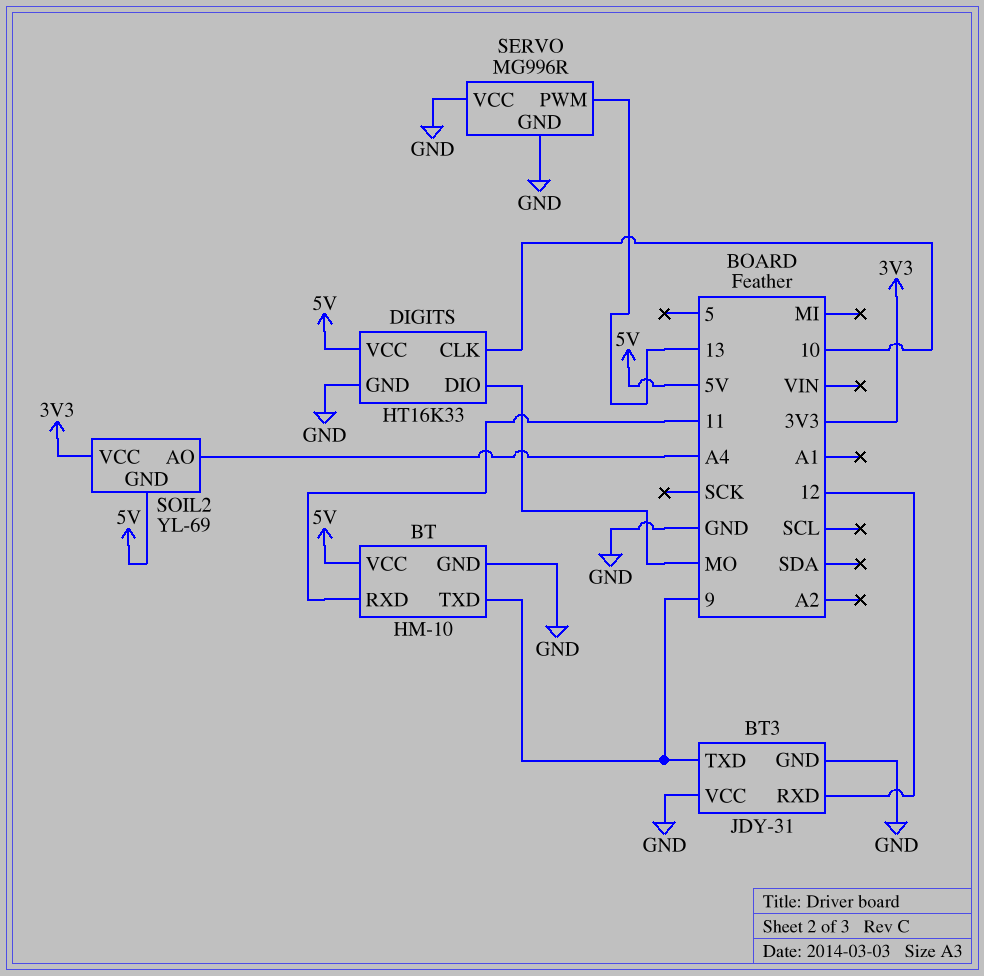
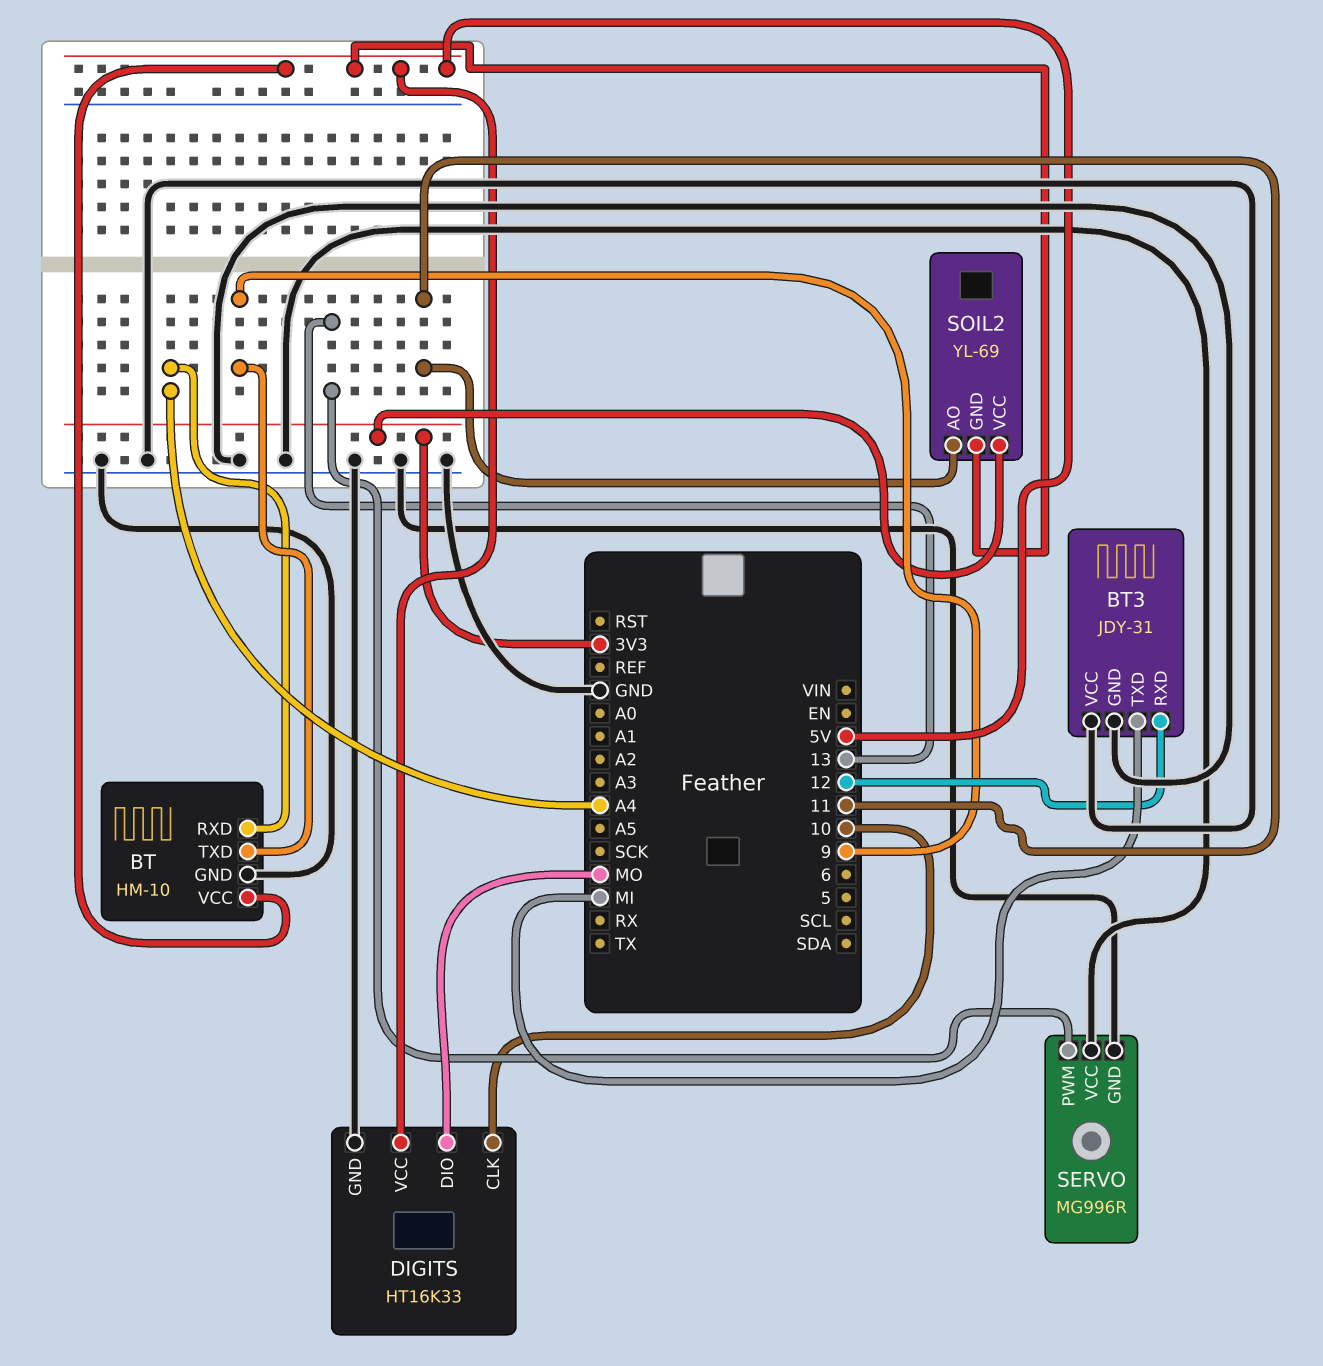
BT pin RXD: 11 -> A4
BT3 pin TXD: 9 -> MI
SOIL2 pin AO: A4 -> 11

